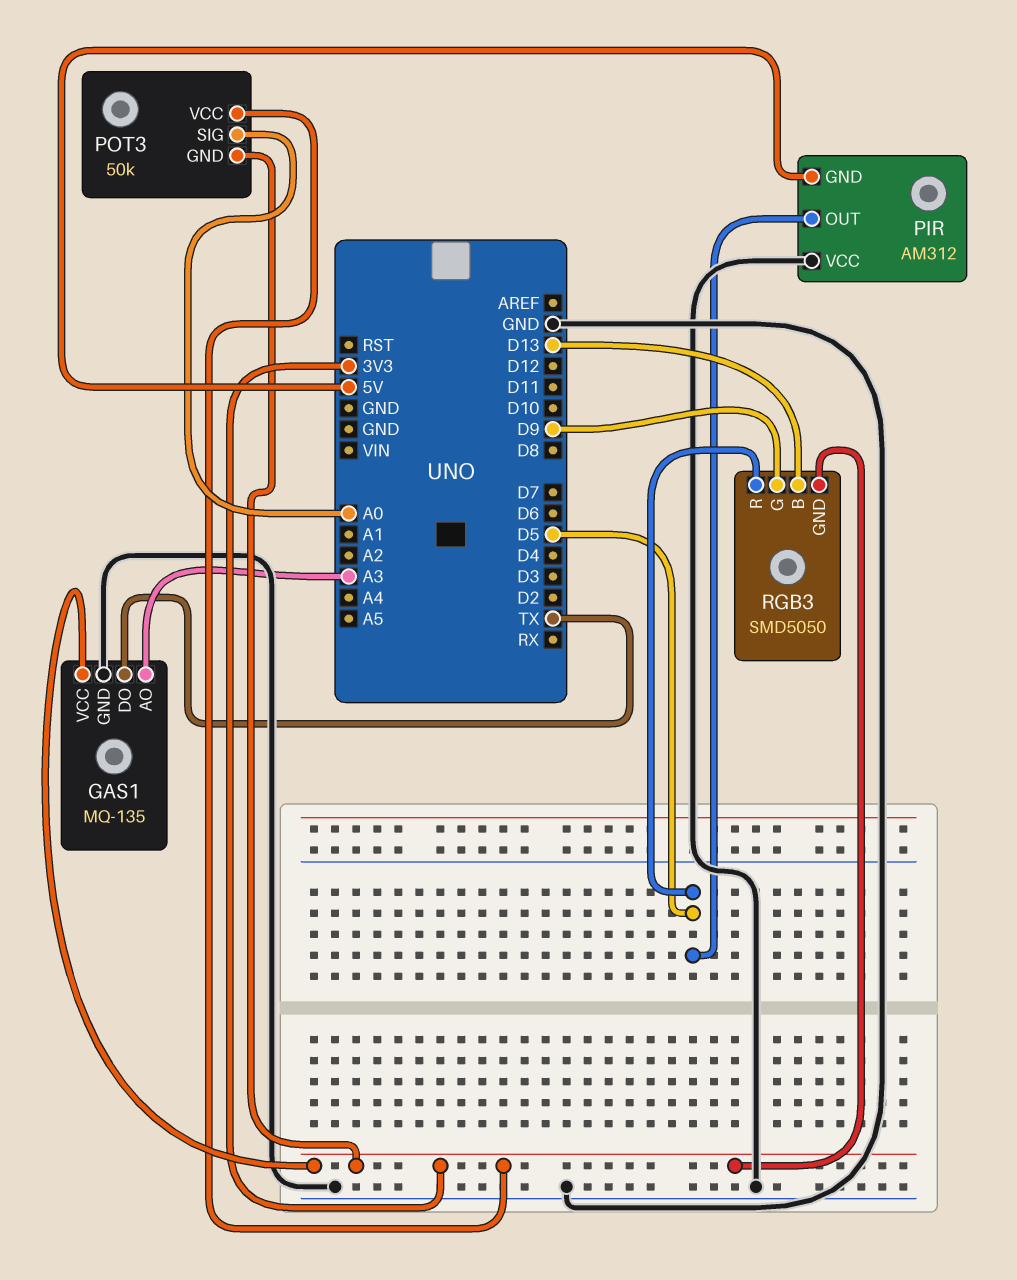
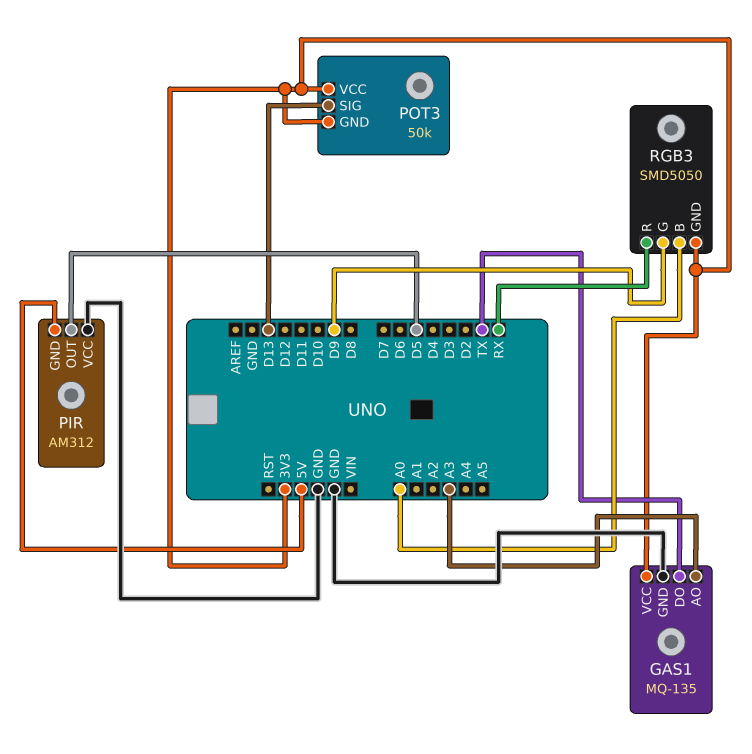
POT3 pin SIG: A0 -> D13
RGB3 pin B: D13 -> A0
RGB3 pin R: D5 -> RX

